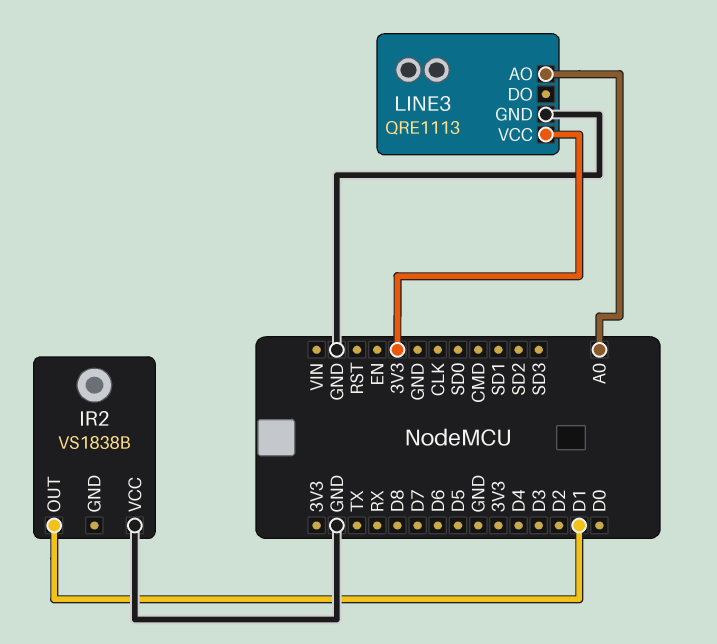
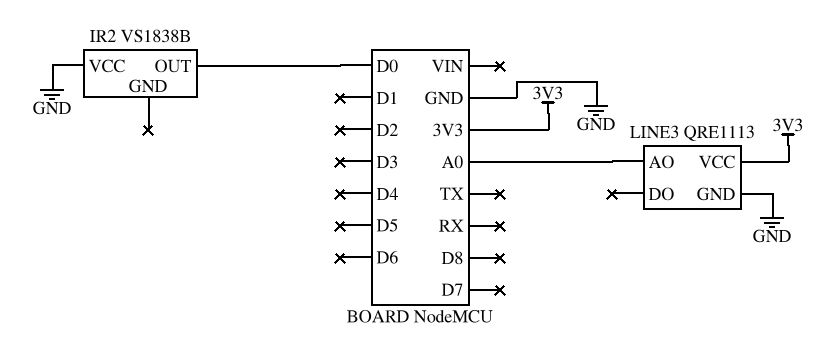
IR2 pin OUT: D1 -> D0

